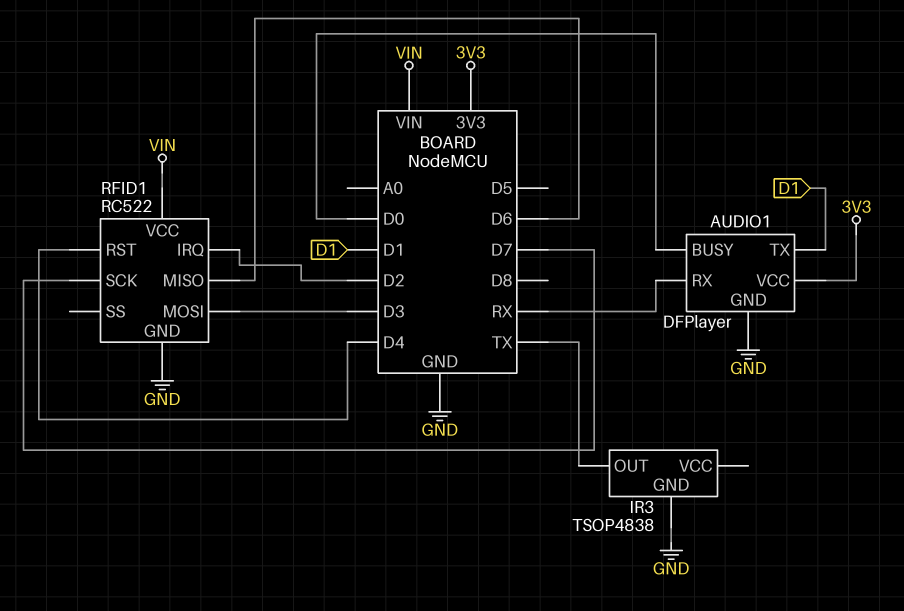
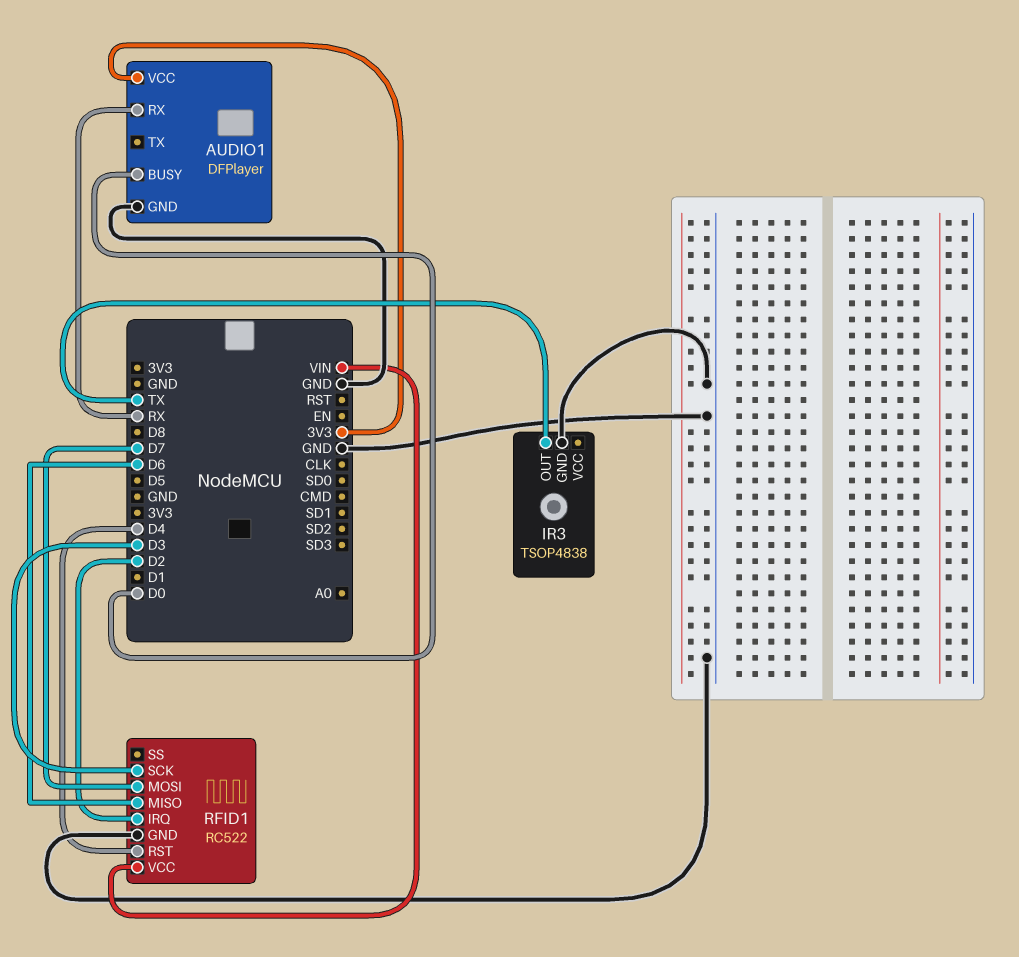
AUDIO1 pin TX: D1 -> none
RFID1 pin MOSI: D3 -> D7
RFID1 pin SCK: D7 -> D3

